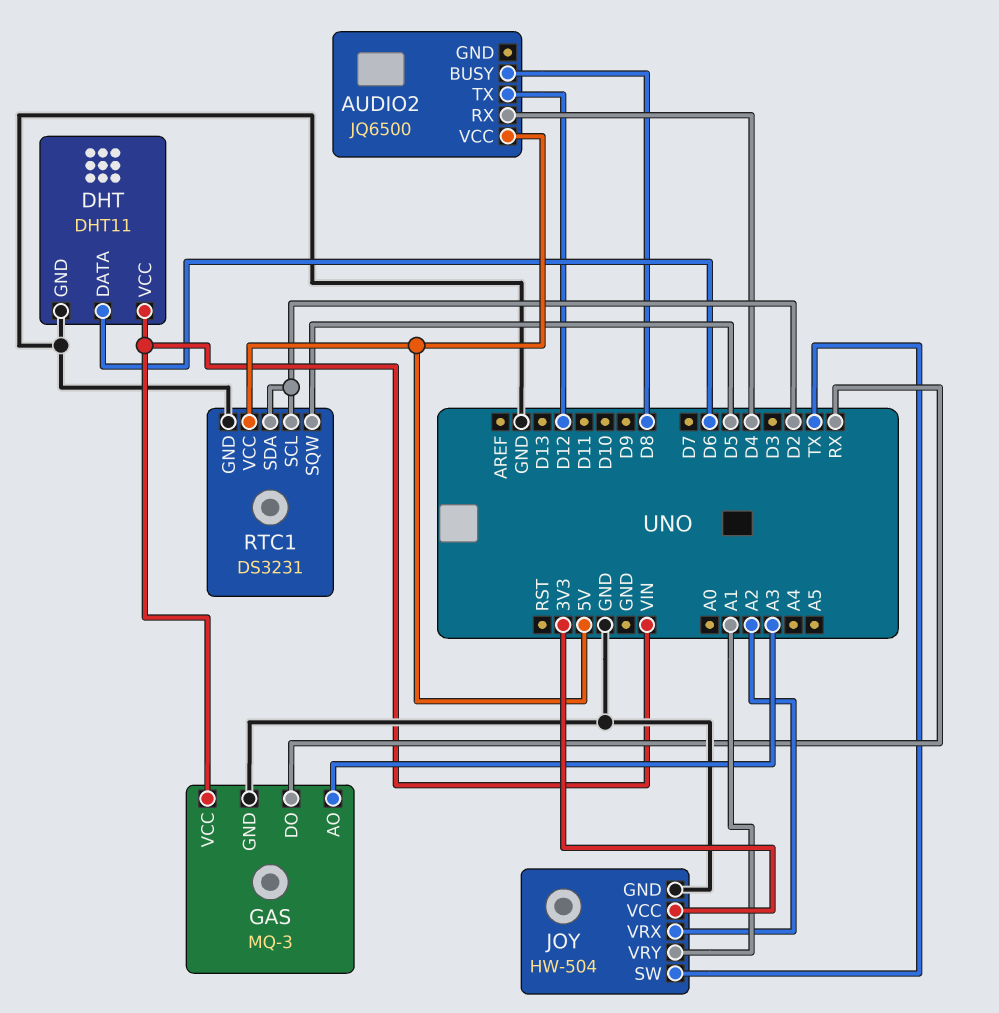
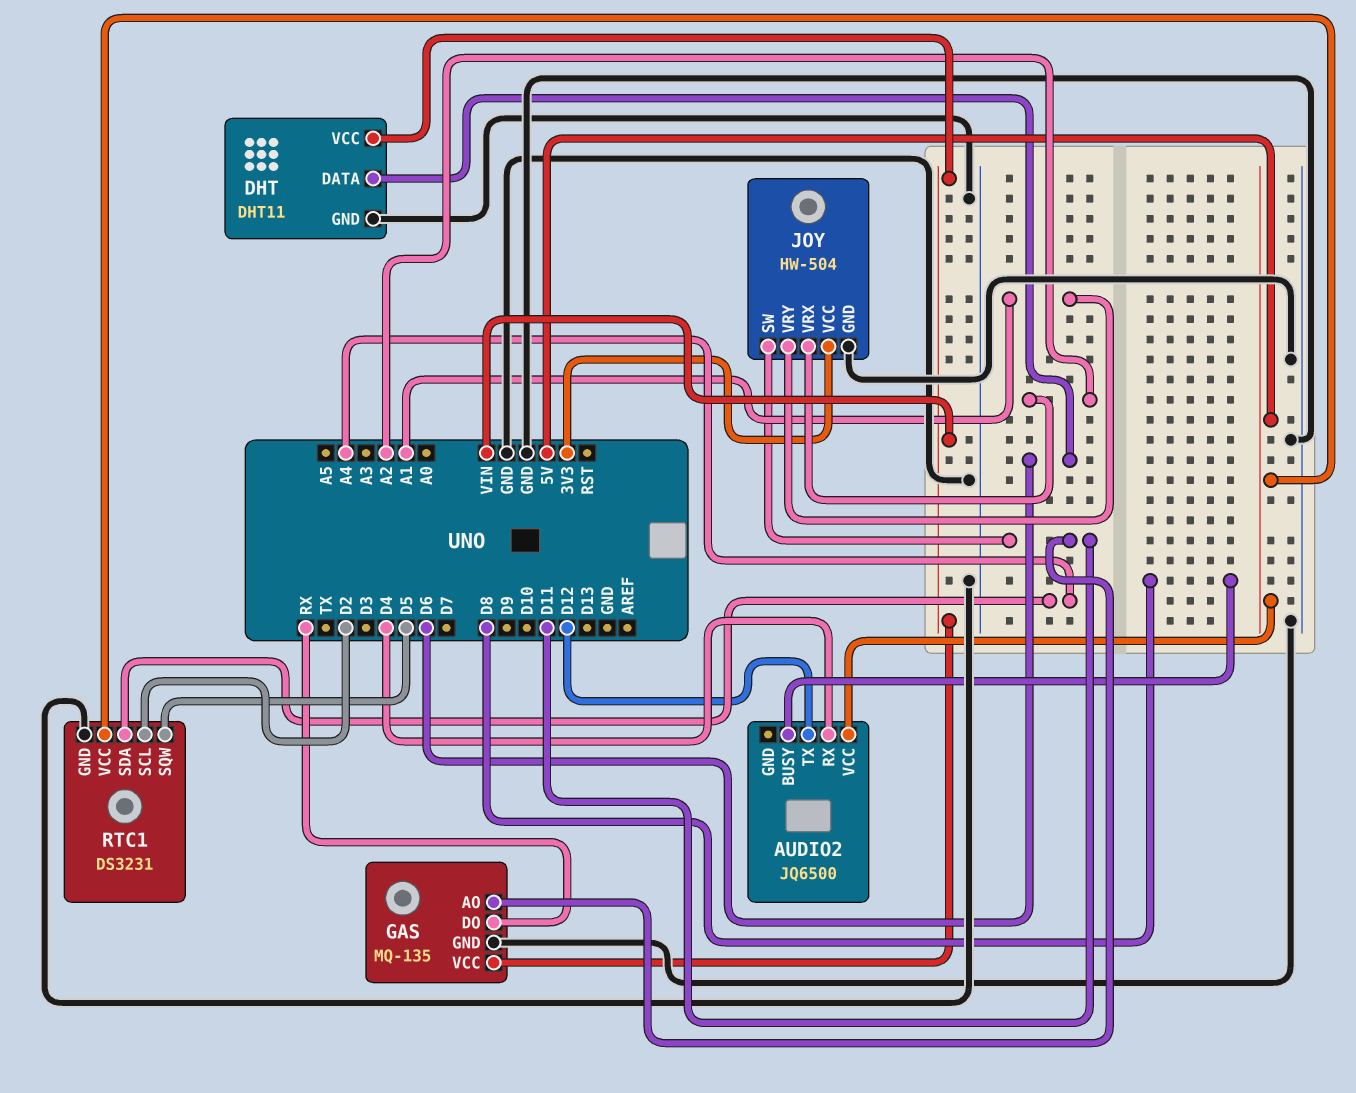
GAS: MQ-3 -> MQ-135
GAS pin AO: A3 -> D11
JOY pin SW: TX -> D11
RTC1 pin SDA: D2 -> A4

